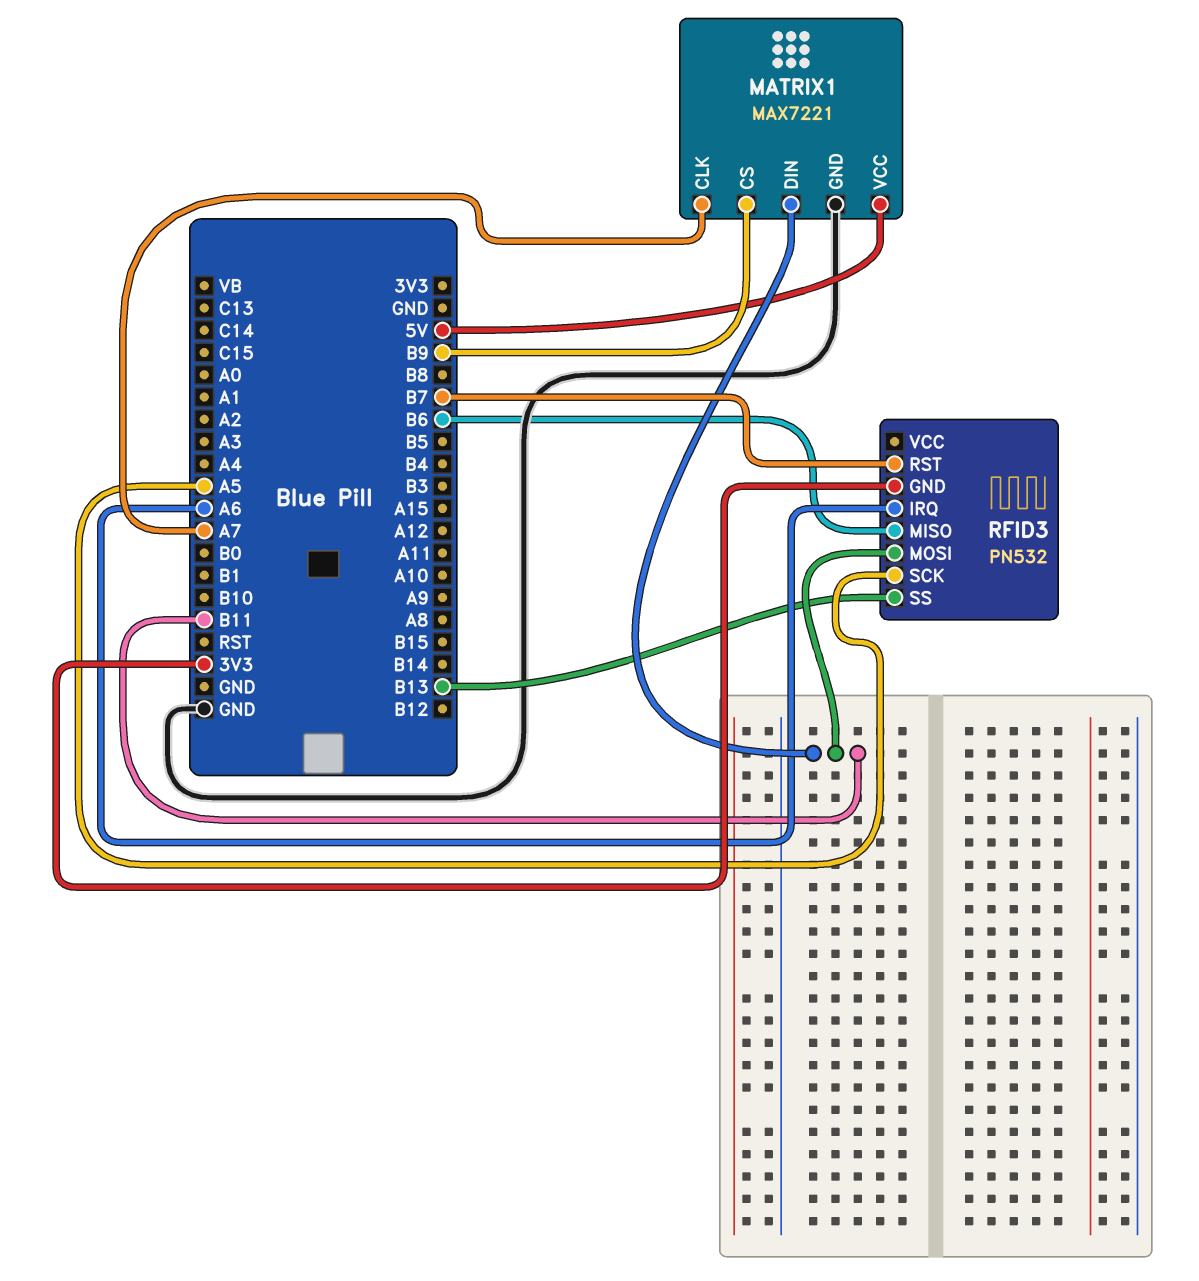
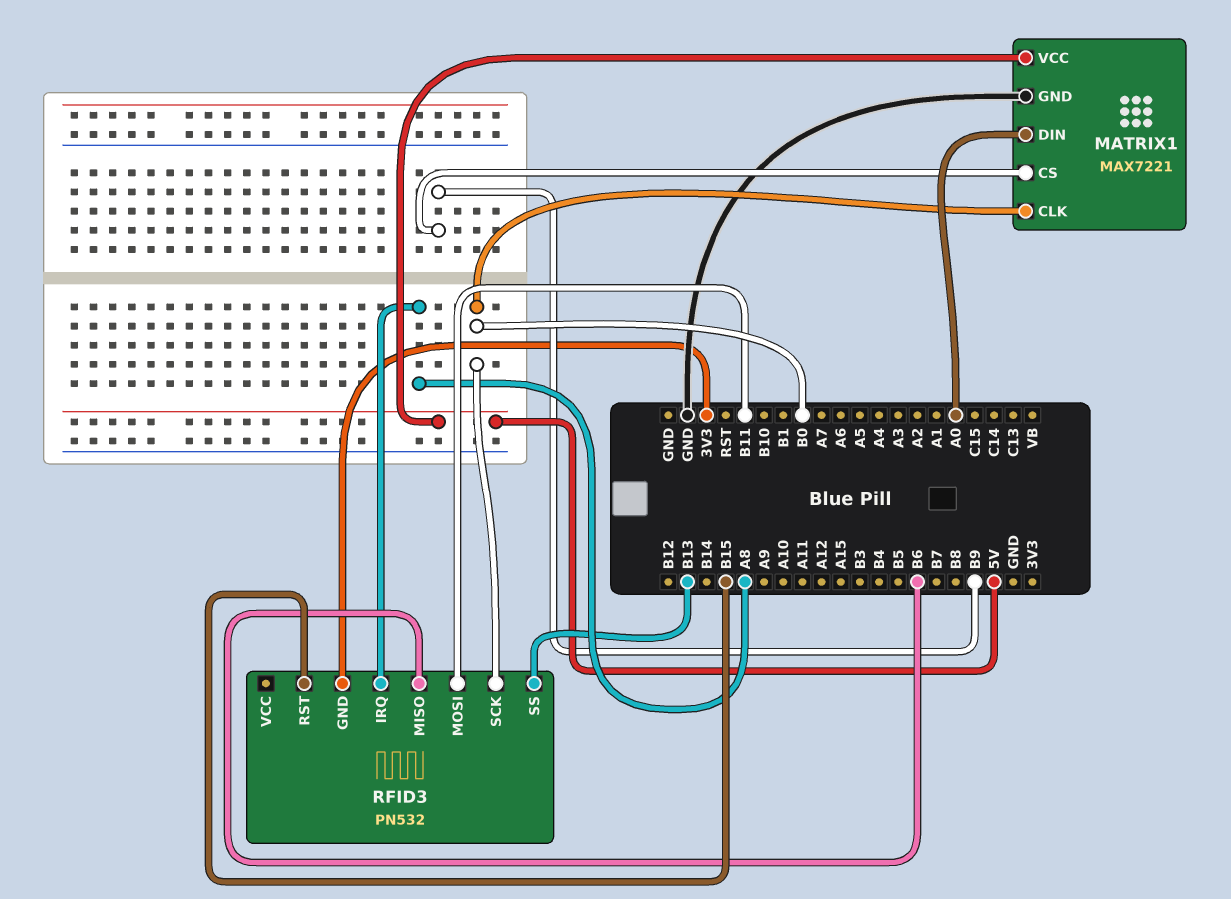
MATRIX1 pin CLK: A7 -> B0
MATRIX1 pin DIN: B11 -> A0
RFID3 pin IRQ: A6 -> A8
RFID3 pin RST: B7 -> B15
RFID3 pin SCK: A5 -> B0

